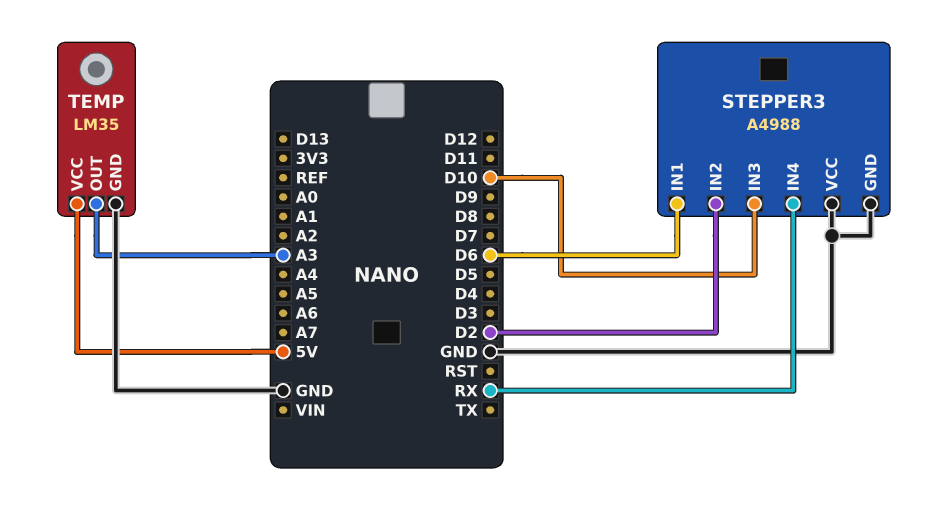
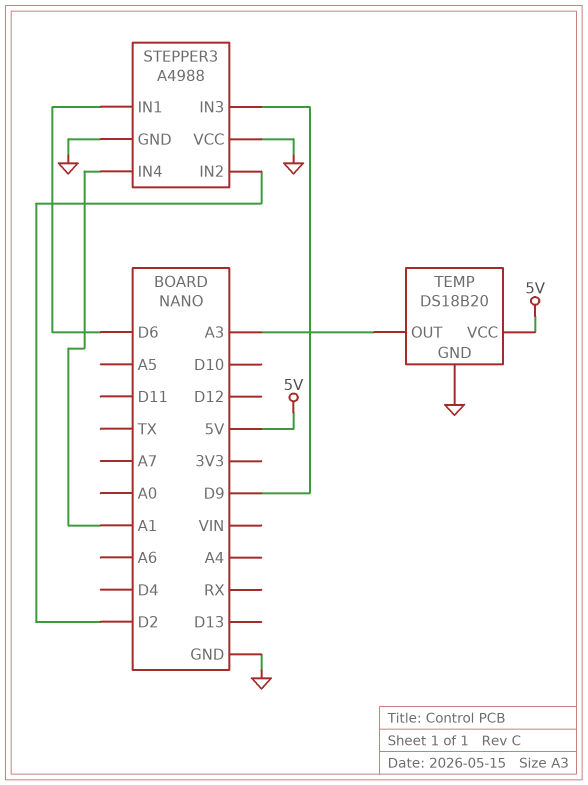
STEPPER3 pin IN3: D10 -> D9
STEPPER3 pin IN4: RX -> A1
TEMP: LM35 -> DS18B20

